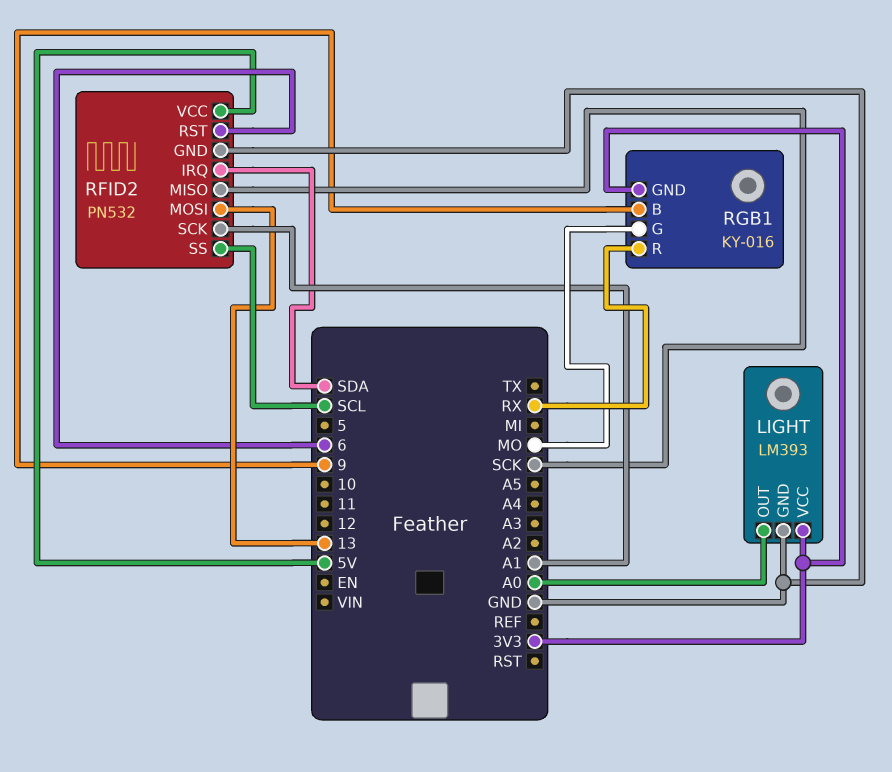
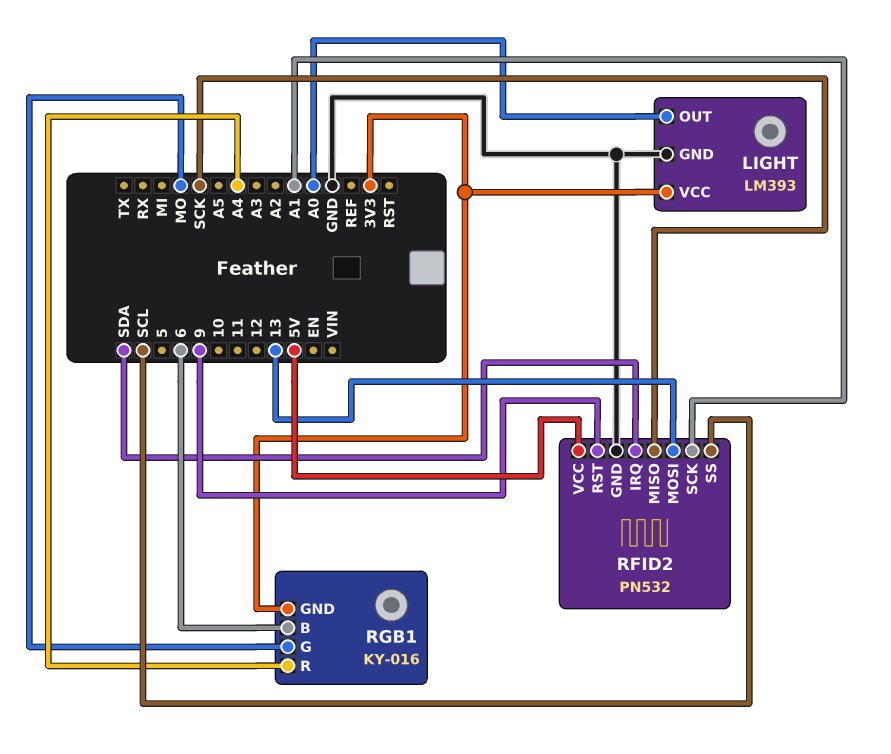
RFID2 pin RST: 6 -> 9
RGB1 pin B: 9 -> 6
RGB1 pin R: RX -> A4

